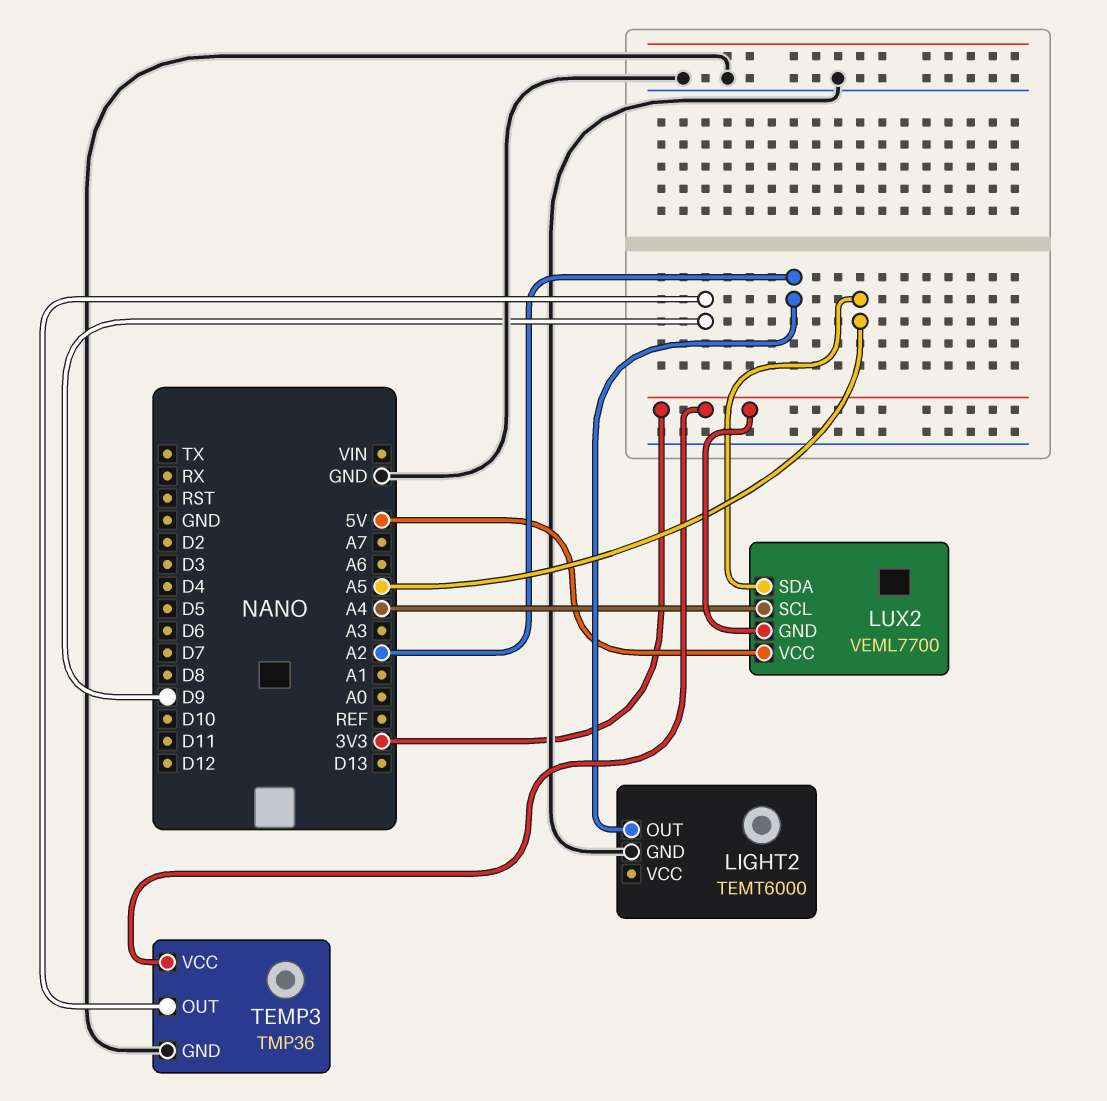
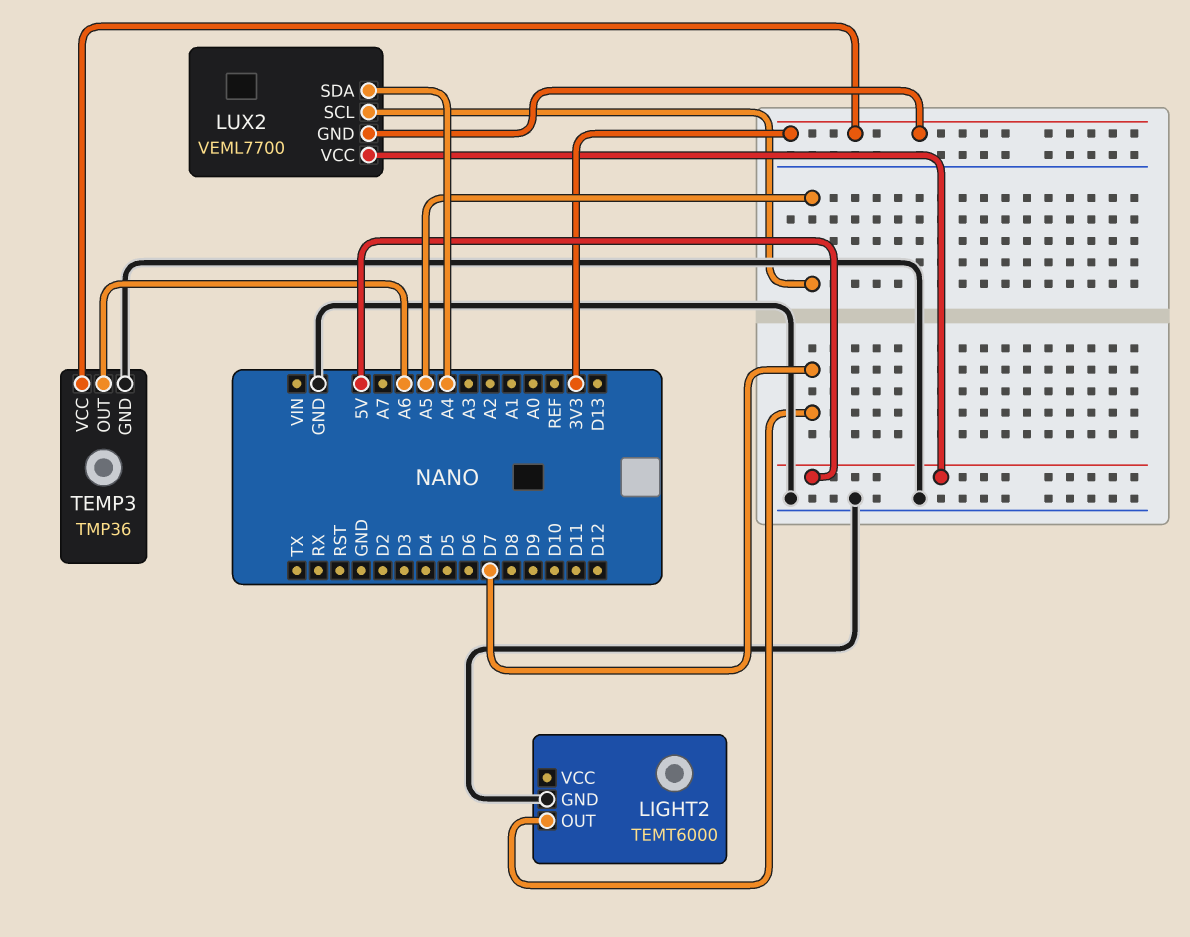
LIGHT2 pin OUT: A2 -> D7
LUX2 pin SCL: A4 -> A5
LUX2 pin SDA: A5 -> A4
TEMP3 pin OUT: D9 -> A6

